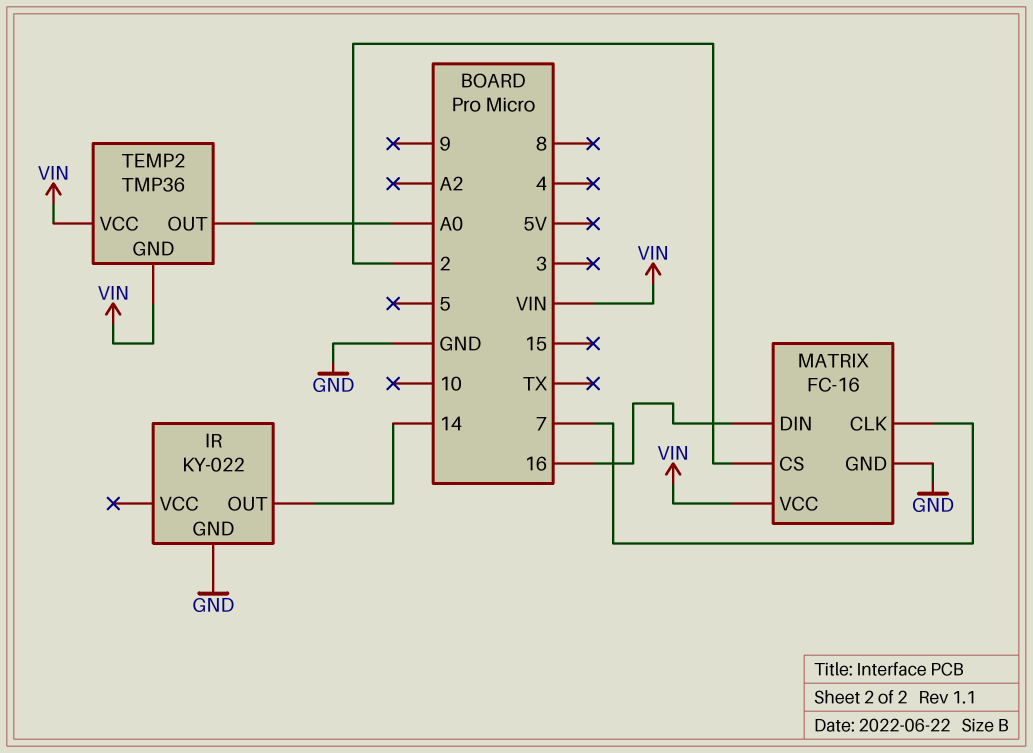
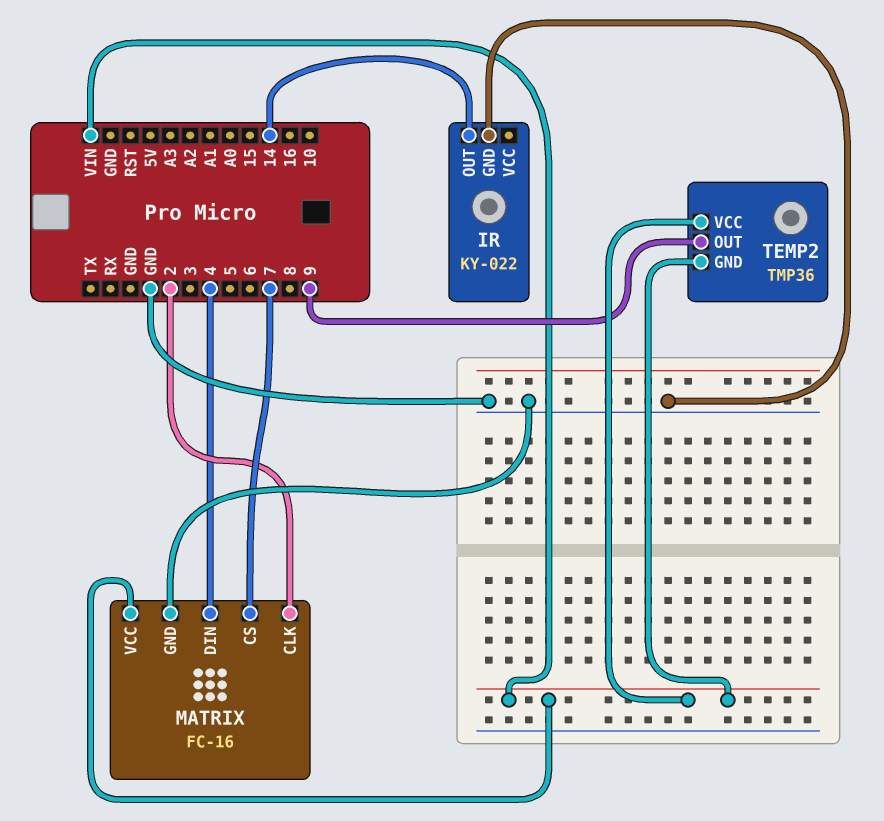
MATRIX pin CLK: 7 -> 2
MATRIX pin CS: 2 -> 7
MATRIX pin DIN: 16 -> 4
TEMP2 pin OUT: A0 -> 9

